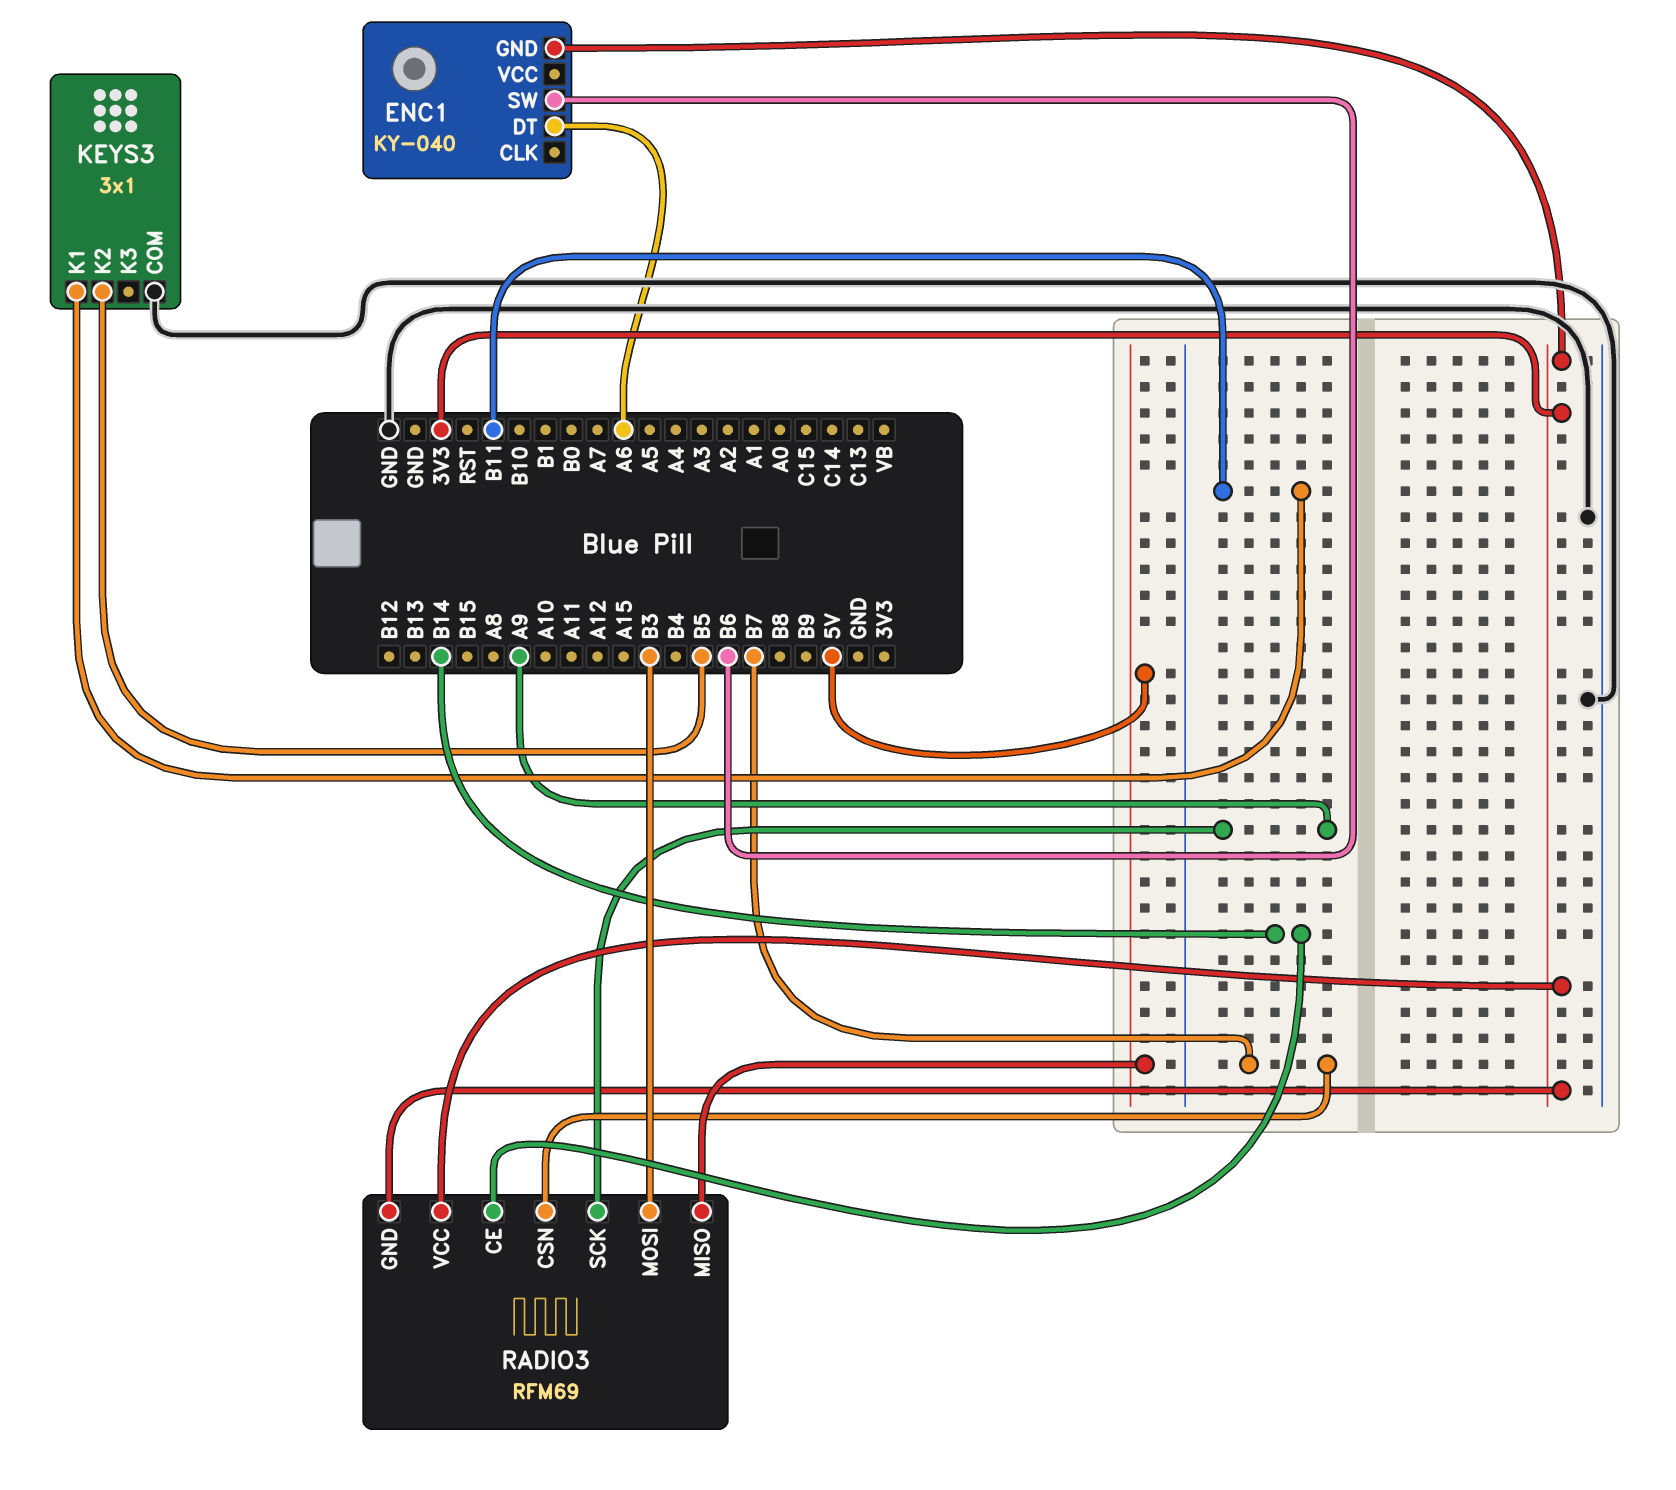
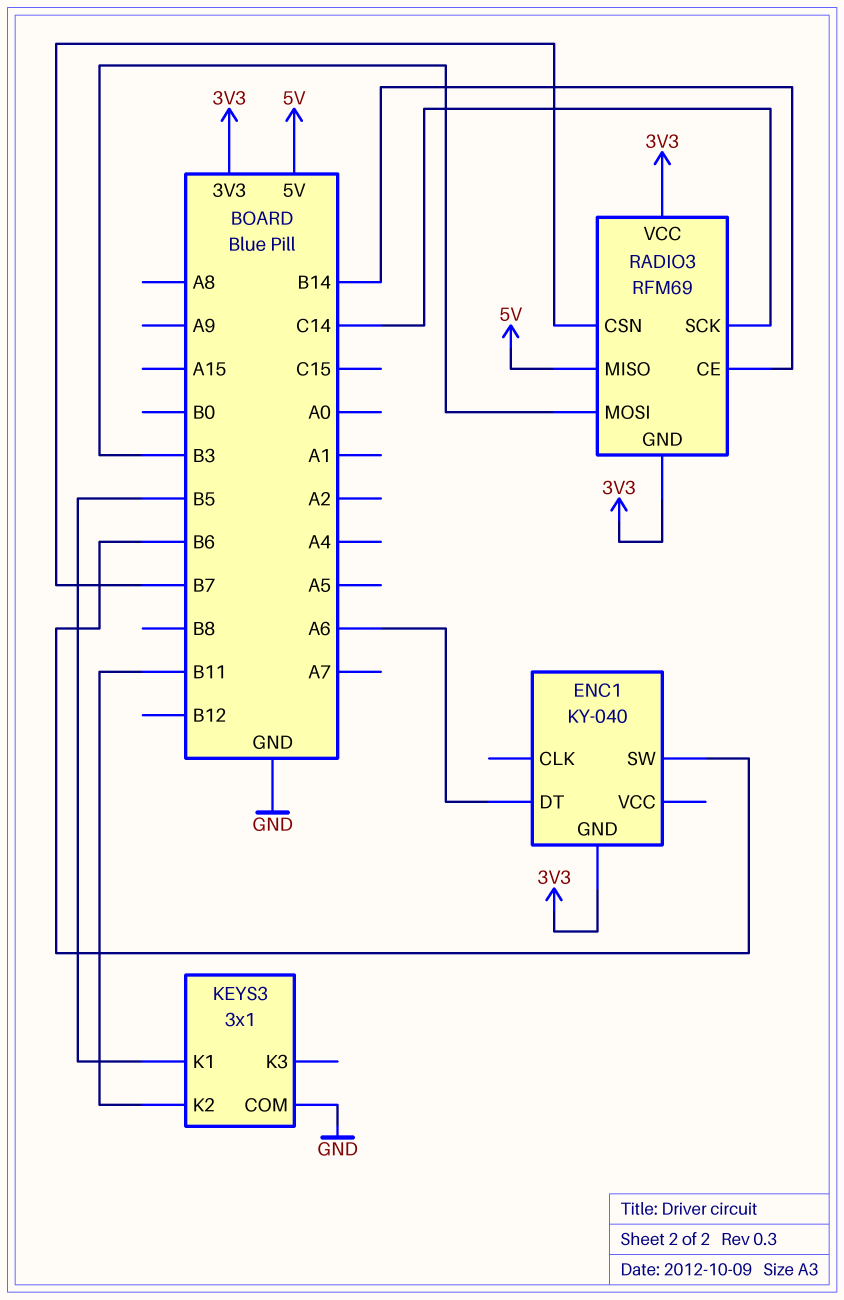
KEYS3 pin K1: B11 -> B5
KEYS3 pin K2: B5 -> B11
RADIO3 pin SCK: A9 -> C14

